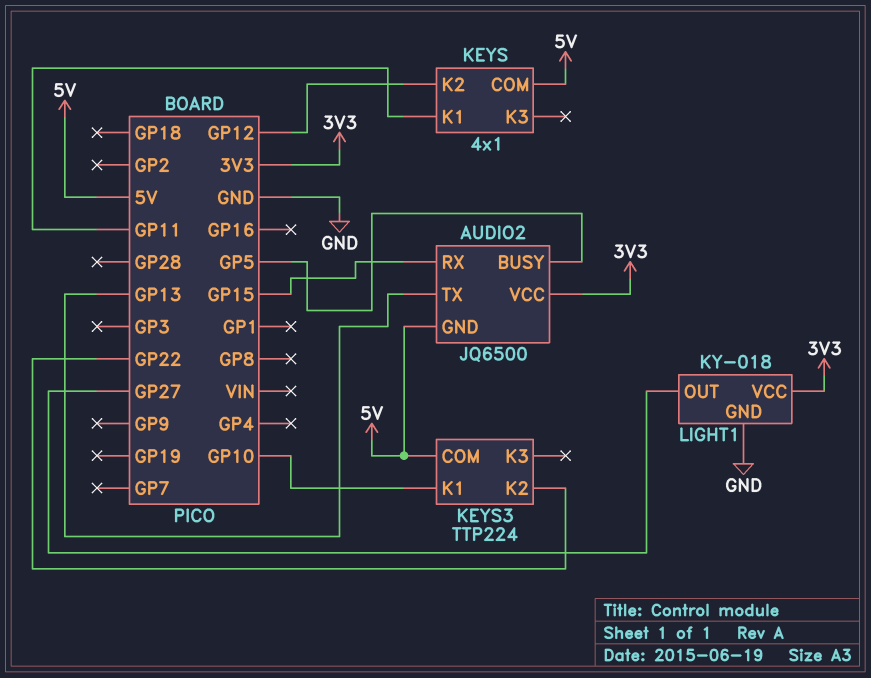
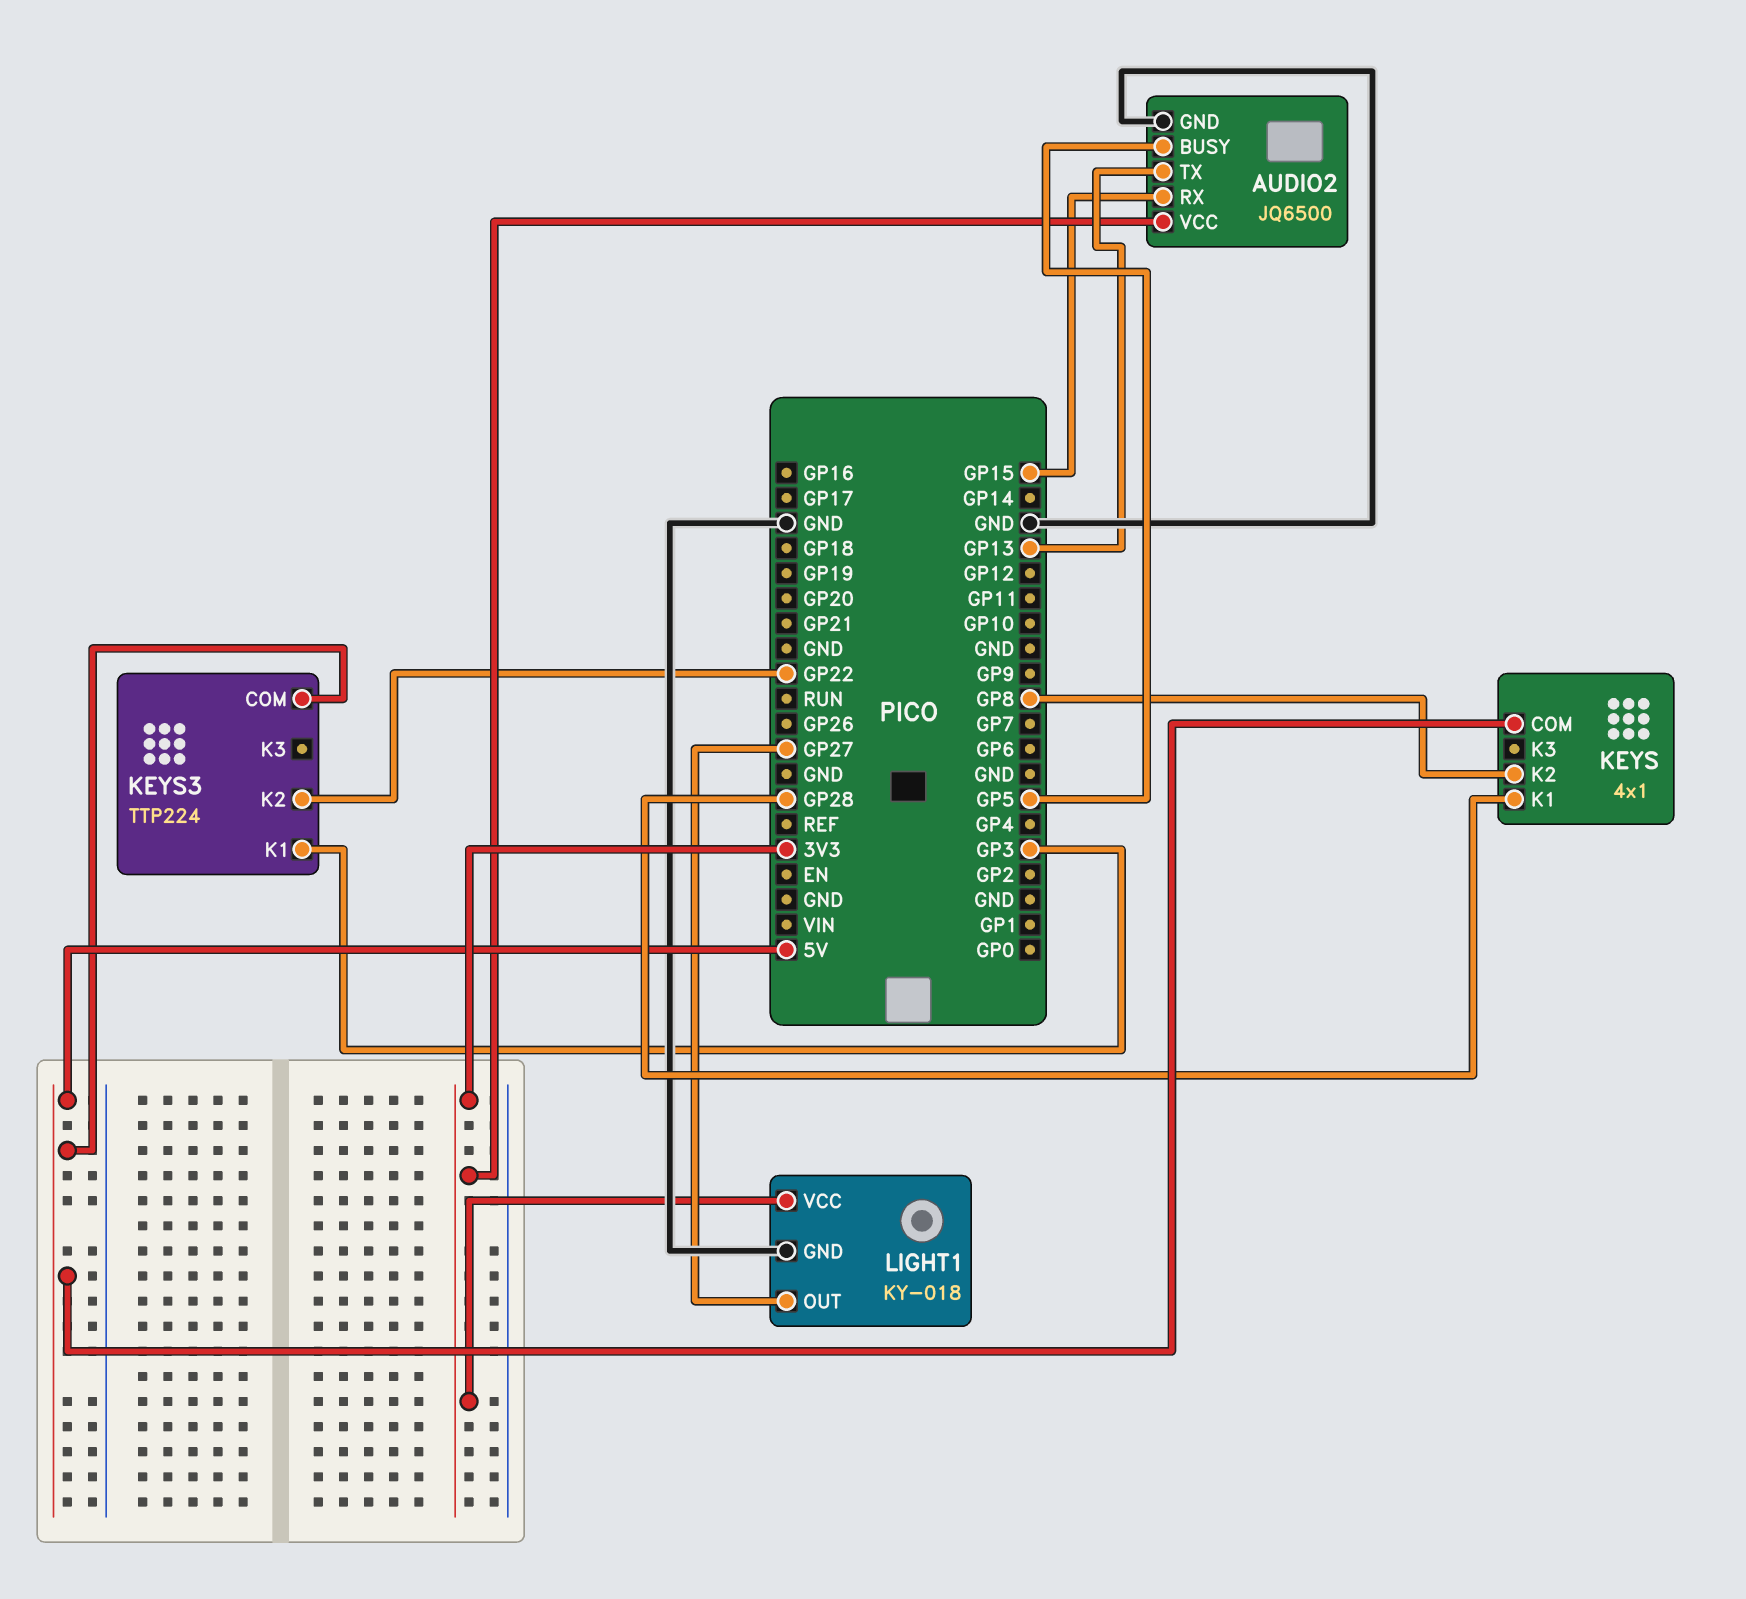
AUDIO2 pin GND: 5V -> GND
KEYS pin K1: GP11 -> GP28
KEYS pin K2: GP12 -> GP8
KEYS3 pin K1: GP10 -> GP3

